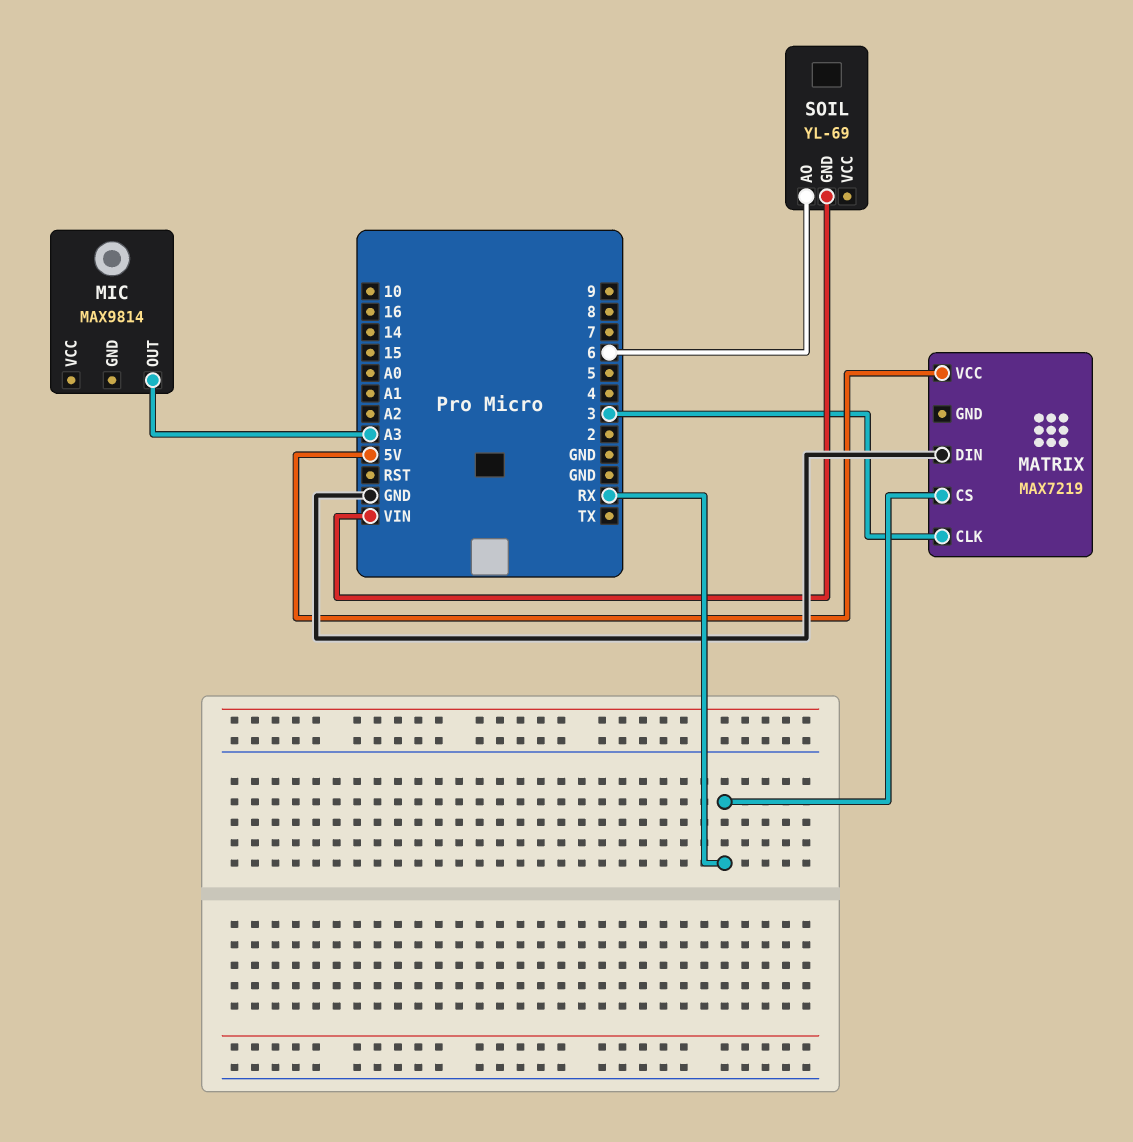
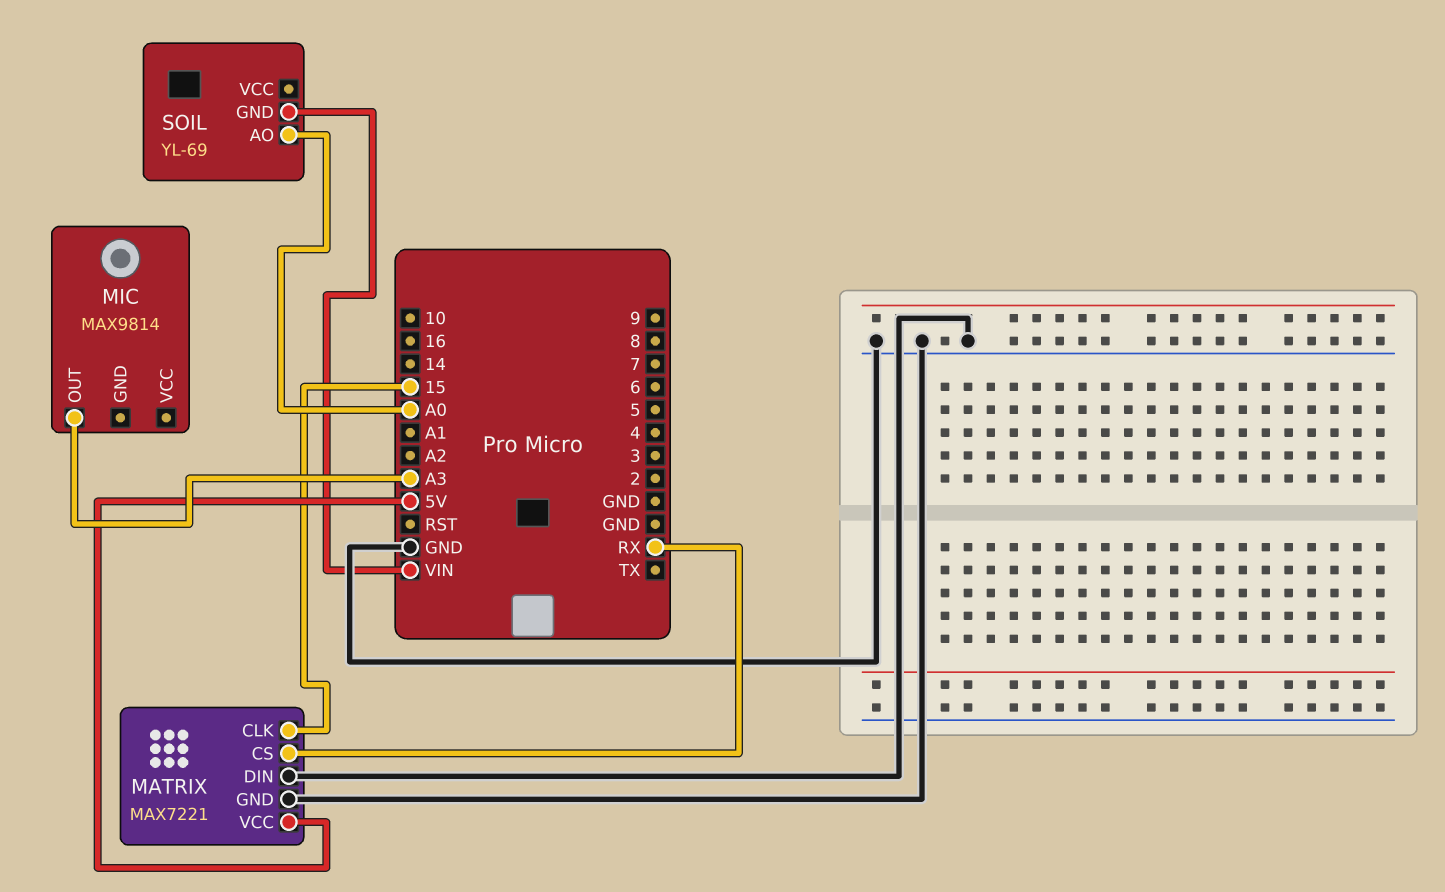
MATRIX: MAX7219 -> MAX7221
MATRIX pin CLK: 3 -> 15
MATRIX pin GND: none -> GND
SOIL pin AO: 6 -> A0

